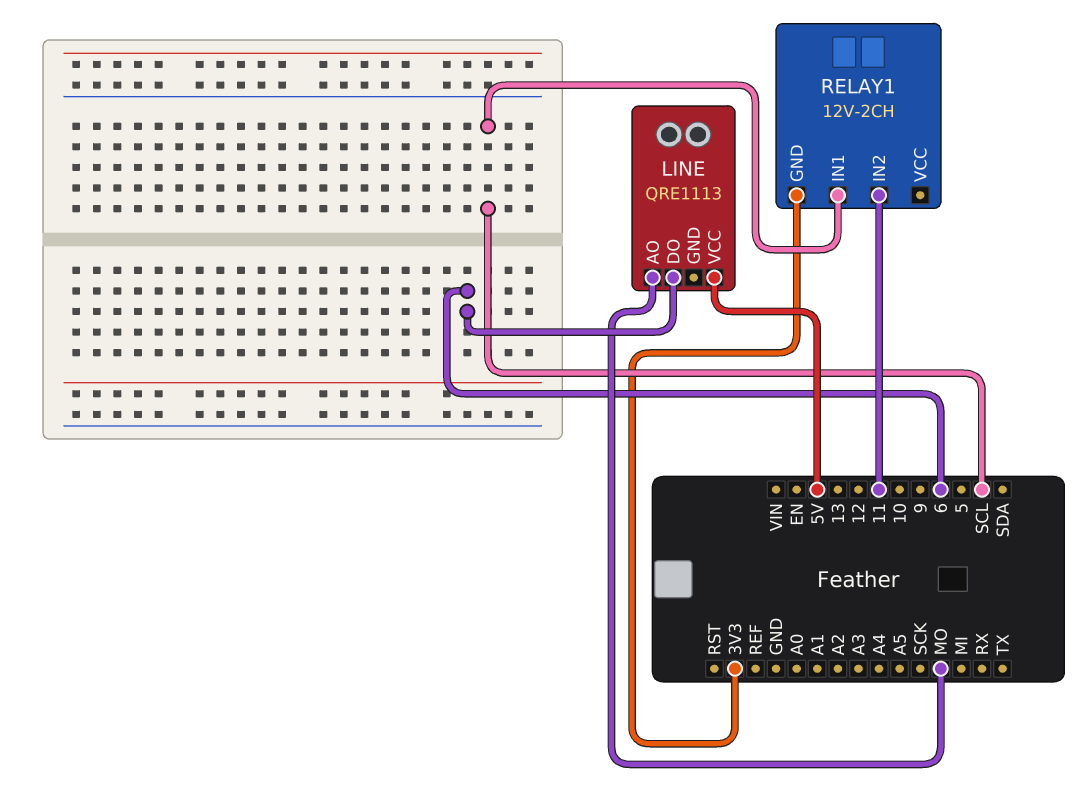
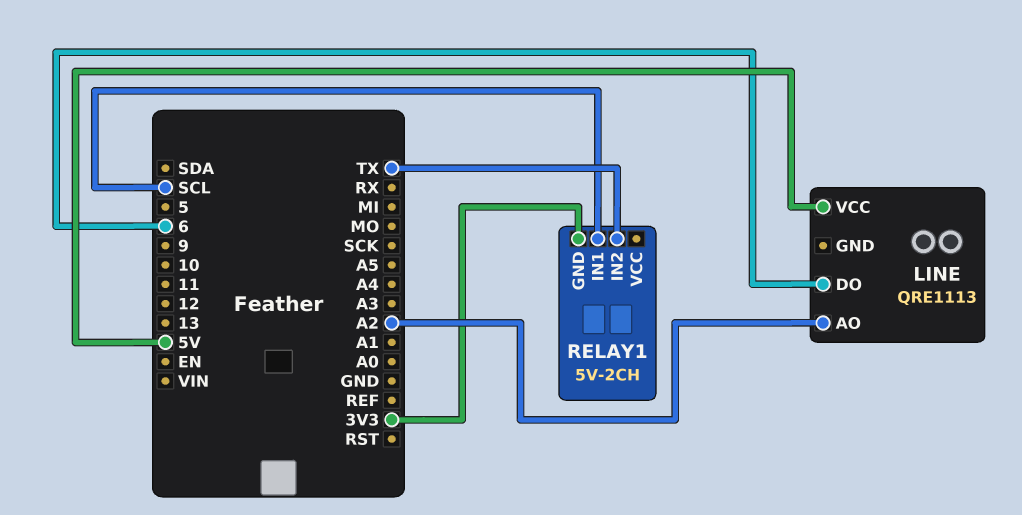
LINE pin AO: MO -> A2
RELAY1: 12V-2CH -> 5V-2CH
RELAY1 pin IN2: 11 -> TX

